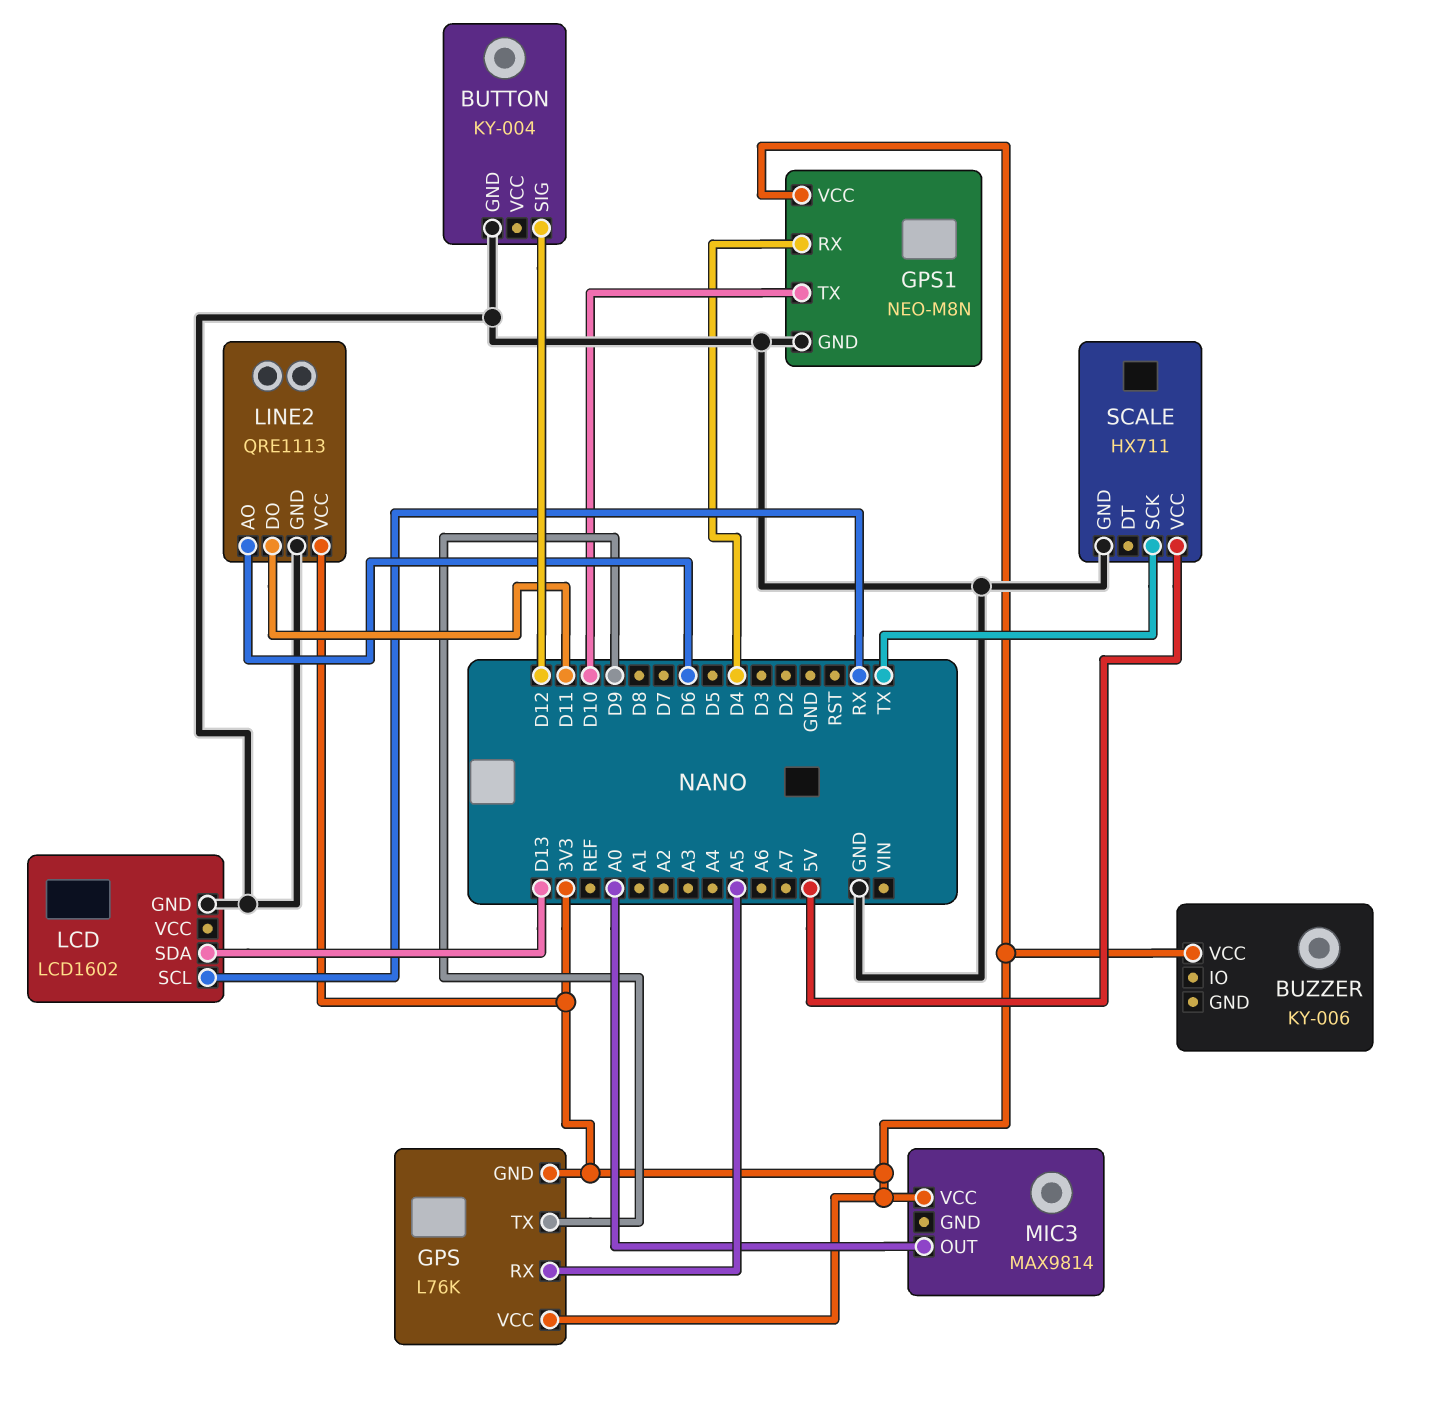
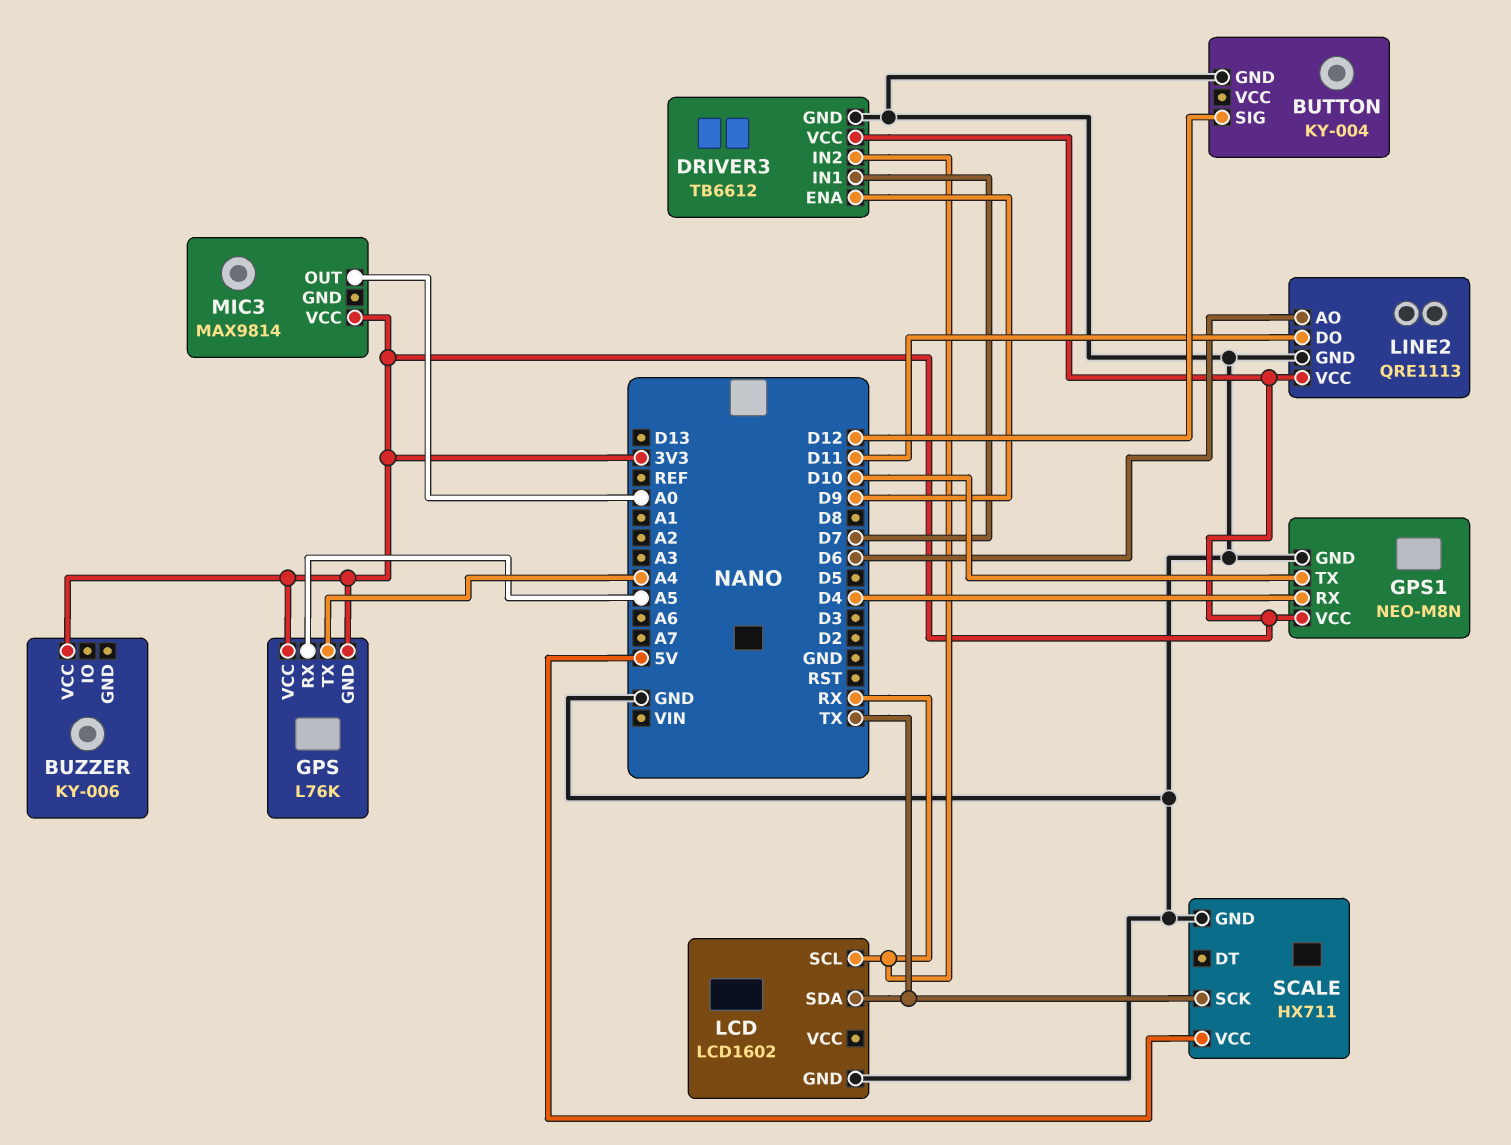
DRIVER3: none -> TB6612
DRIVER3 pin ENA: none -> D9
DRIVER3 pin GND: none -> GND
DRIVER3 pin IN1: none -> D7
DRIVER3 pin IN2: none -> RX
DRIVER3 pin VCC: none -> 3V3
GPS pin TX: D9 -> A4
LCD pin SDA: D13 -> TX

